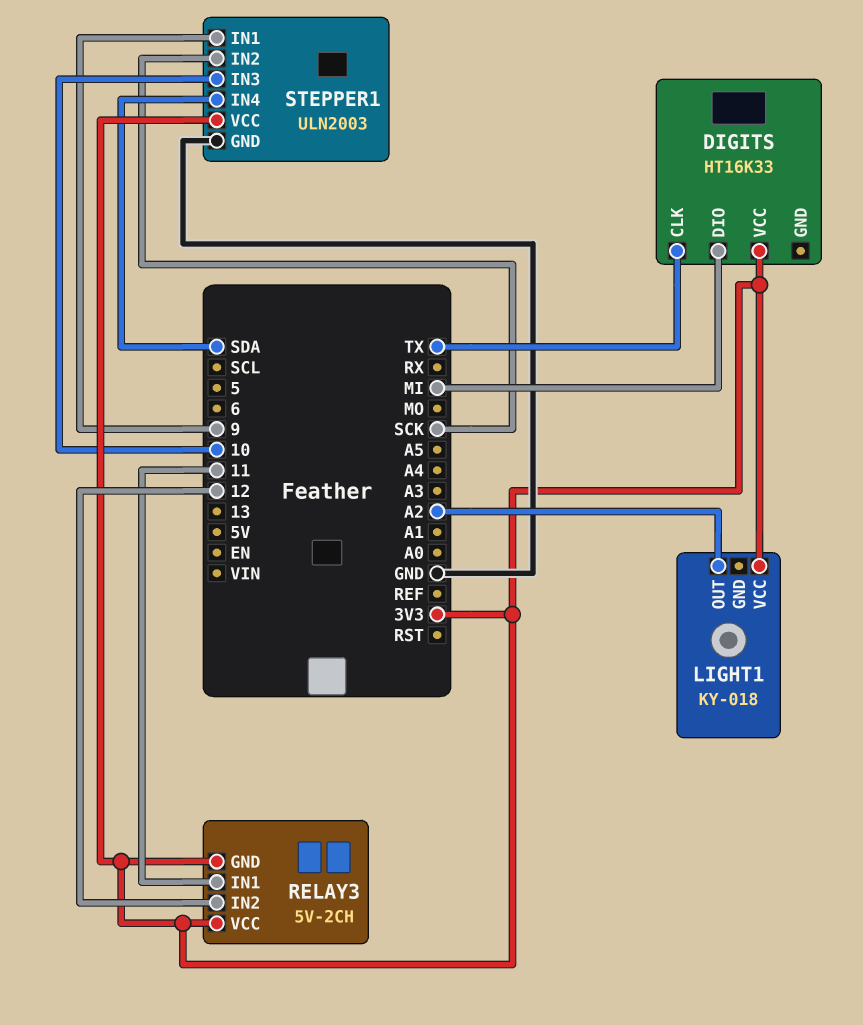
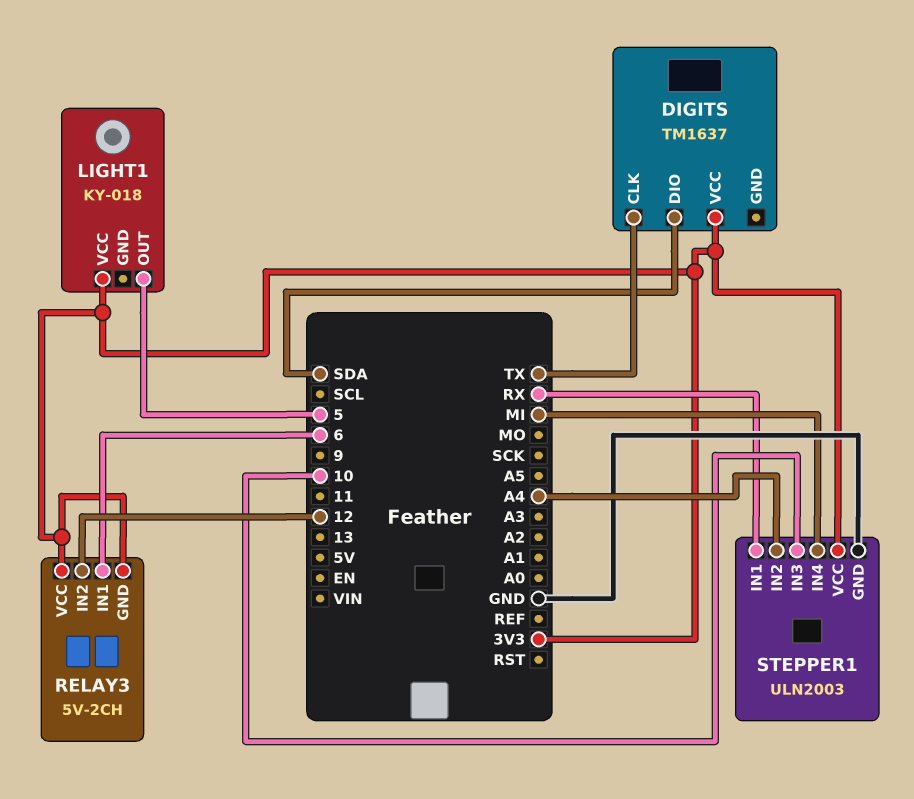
DIGITS: HT16K33 -> TM1637
DIGITS pin DIO: MI -> SDA
LIGHT1 pin OUT: A2 -> 5
RELAY3 pin IN1: 11 -> 6
STEPPER1 pin IN1: 9 -> RX
STEPPER1 pin IN2: SCK -> A4
STEPPER1 pin IN4: SDA -> MI

